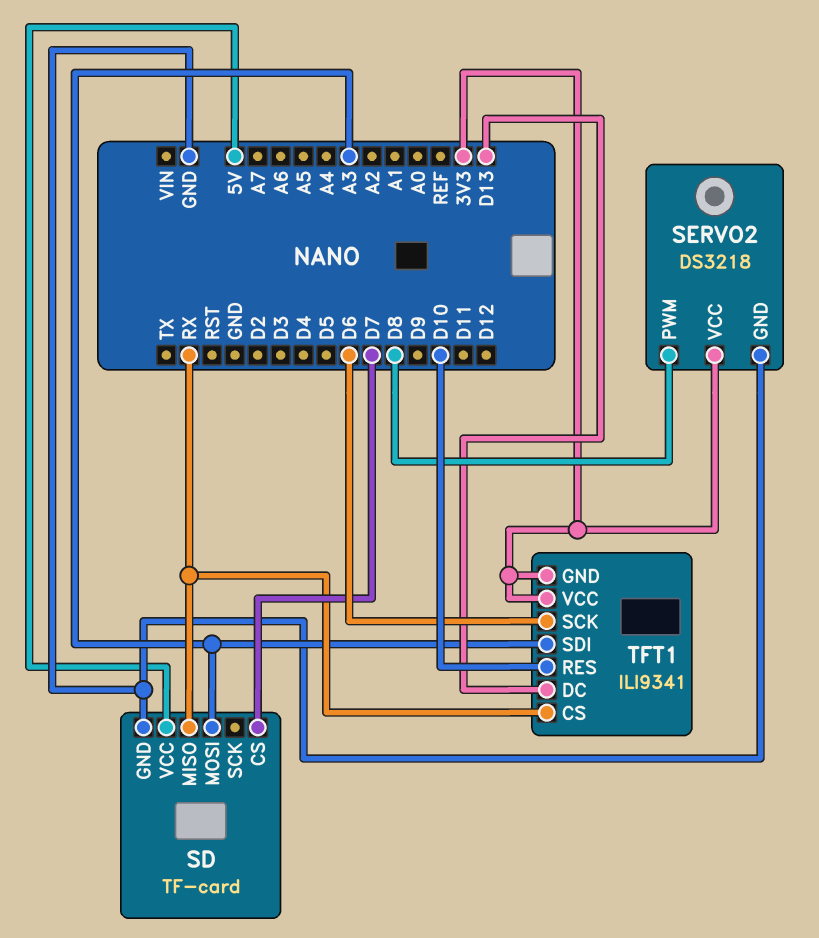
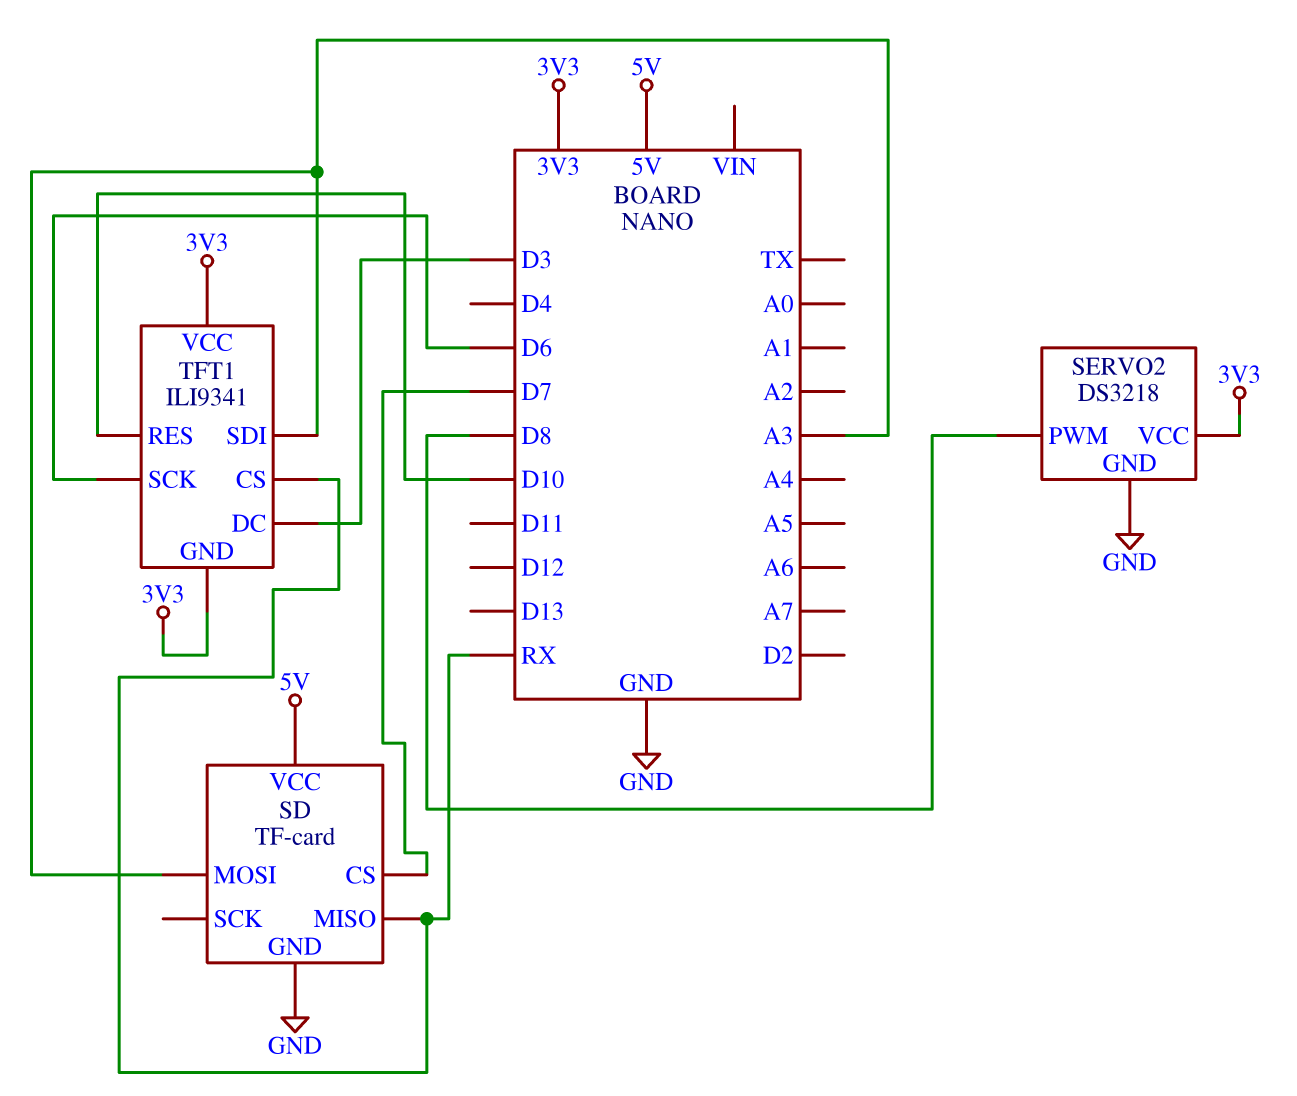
TFT1 pin DC: D13 -> D3

